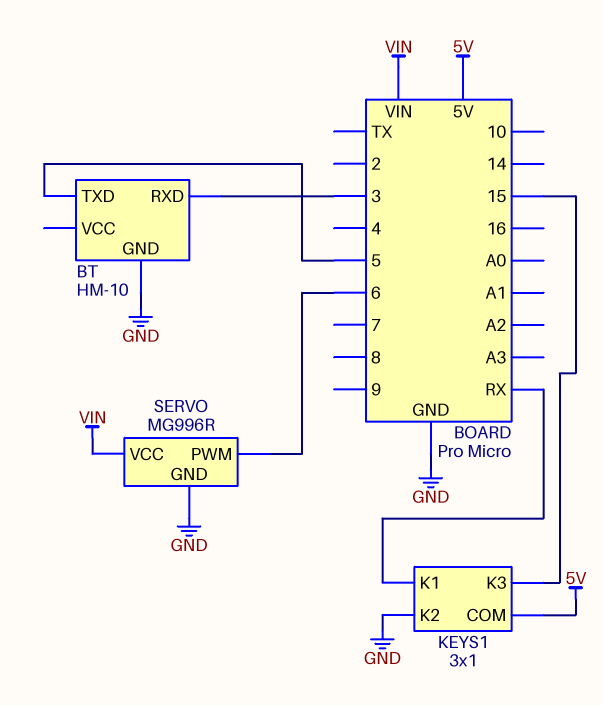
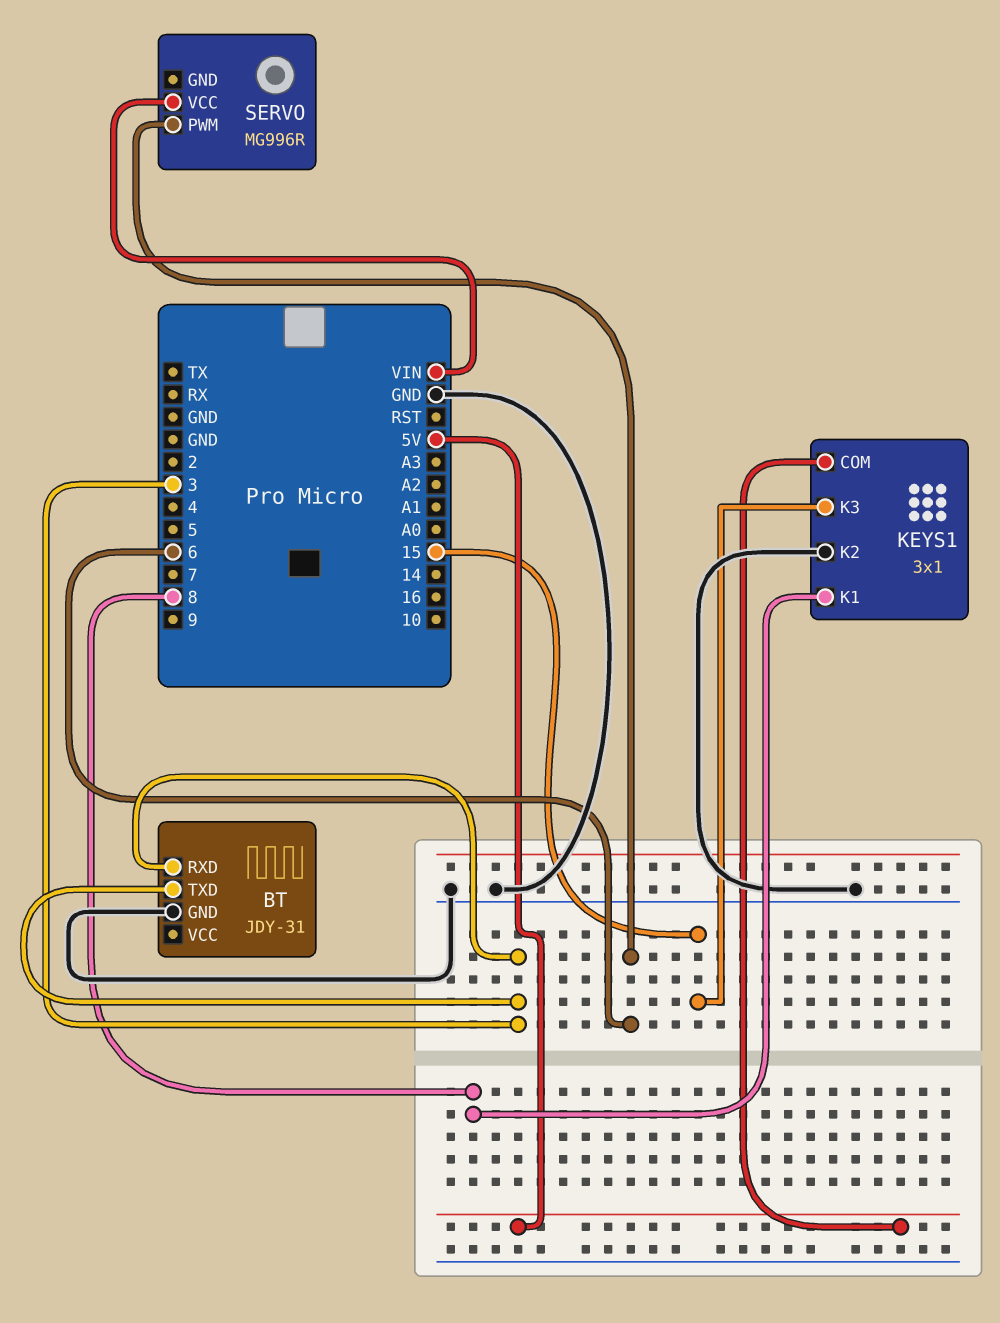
BT: HM-10 -> JDY-31
BT pin TXD: 5 -> 3
KEYS1 pin K1: RX -> 8
SERVO pin GND: GND -> none

